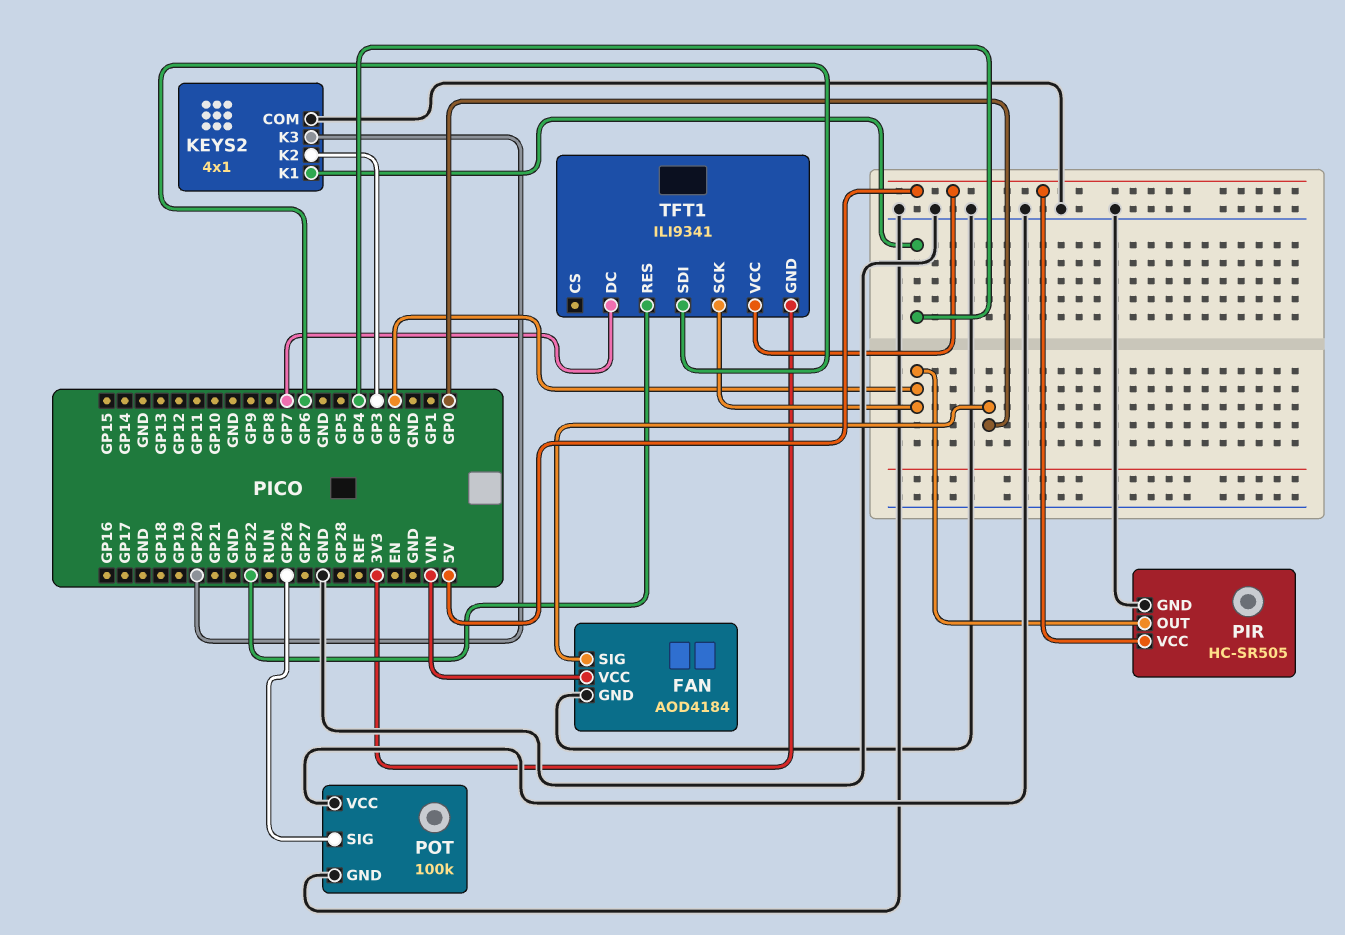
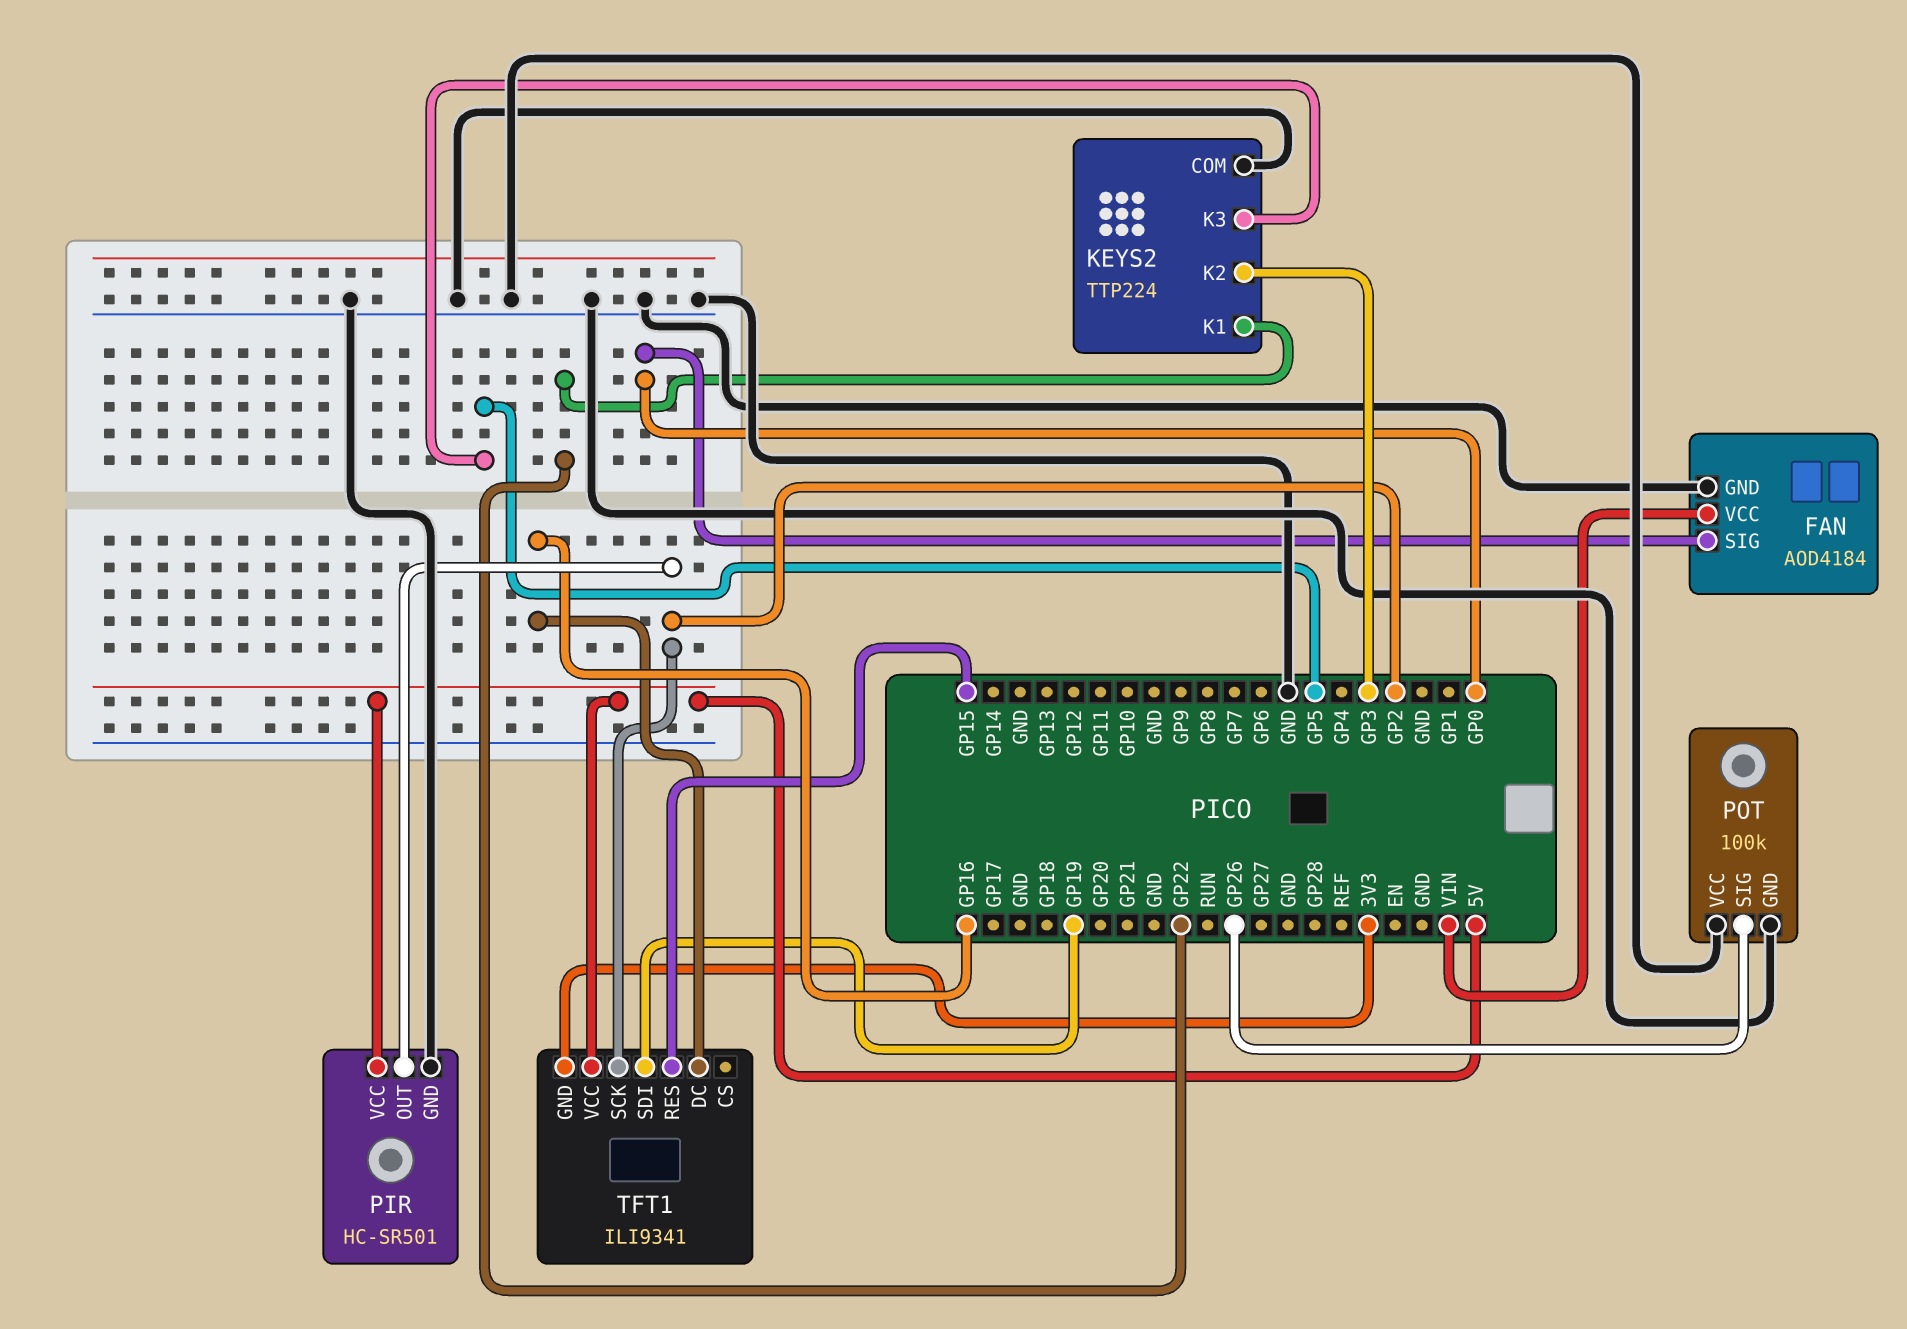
KEYS2: 4x1 -> TTP224
KEYS2 pin K1: GP4 -> GP22
KEYS2 pin K3: GP20 -> GP5
PIR: HC-SR505 -> HC-SR501
TFT1 pin DC: GP7 -> GP16
TFT1 pin RES: GP22 -> GP15
TFT1 pin SDI: GP6 -> GP19

